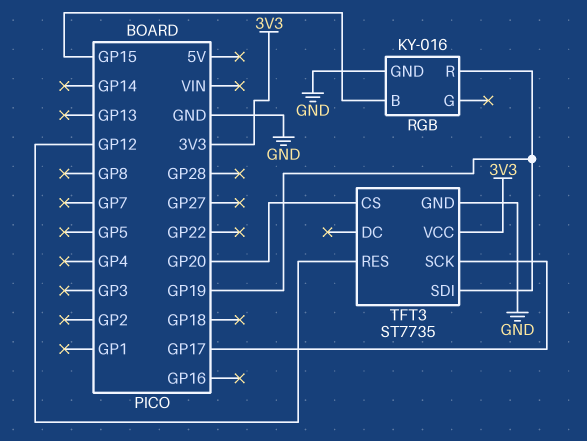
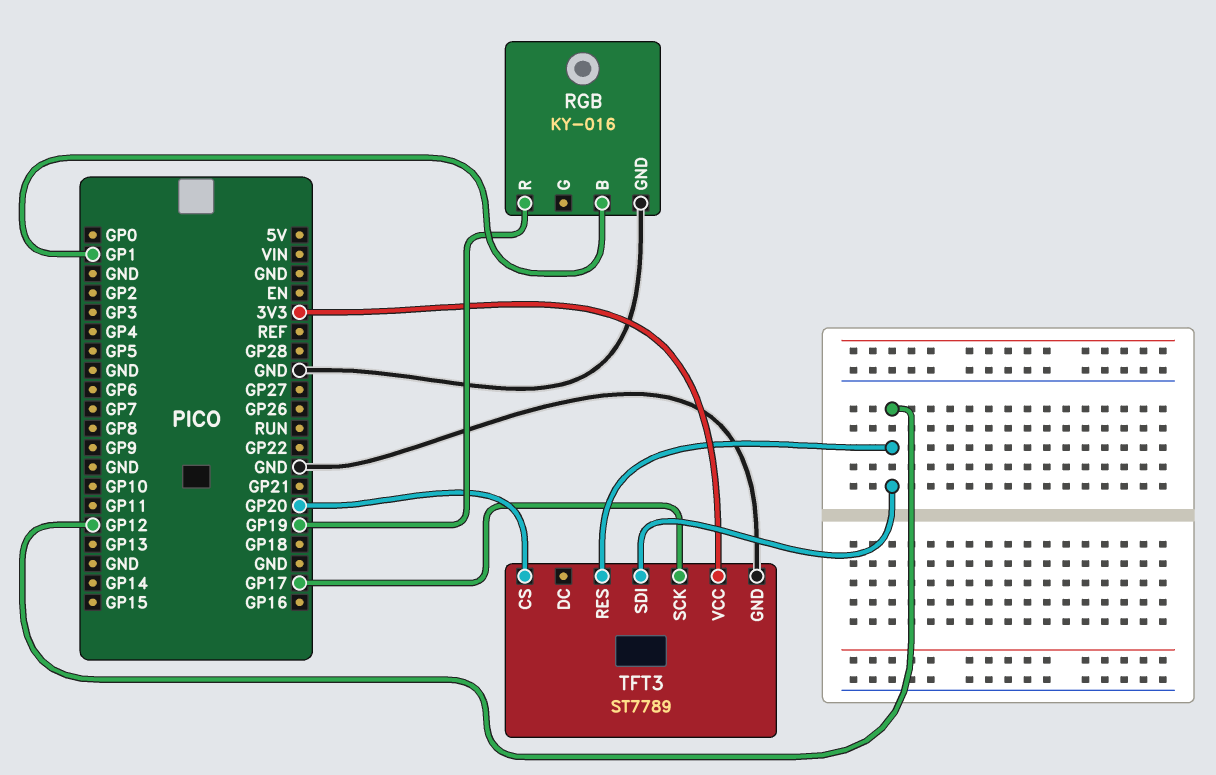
RGB pin B: GP15 -> GP1
TFT3: ST7735 -> ST7789
TFT3 pin SDI: GP19 -> GP12

